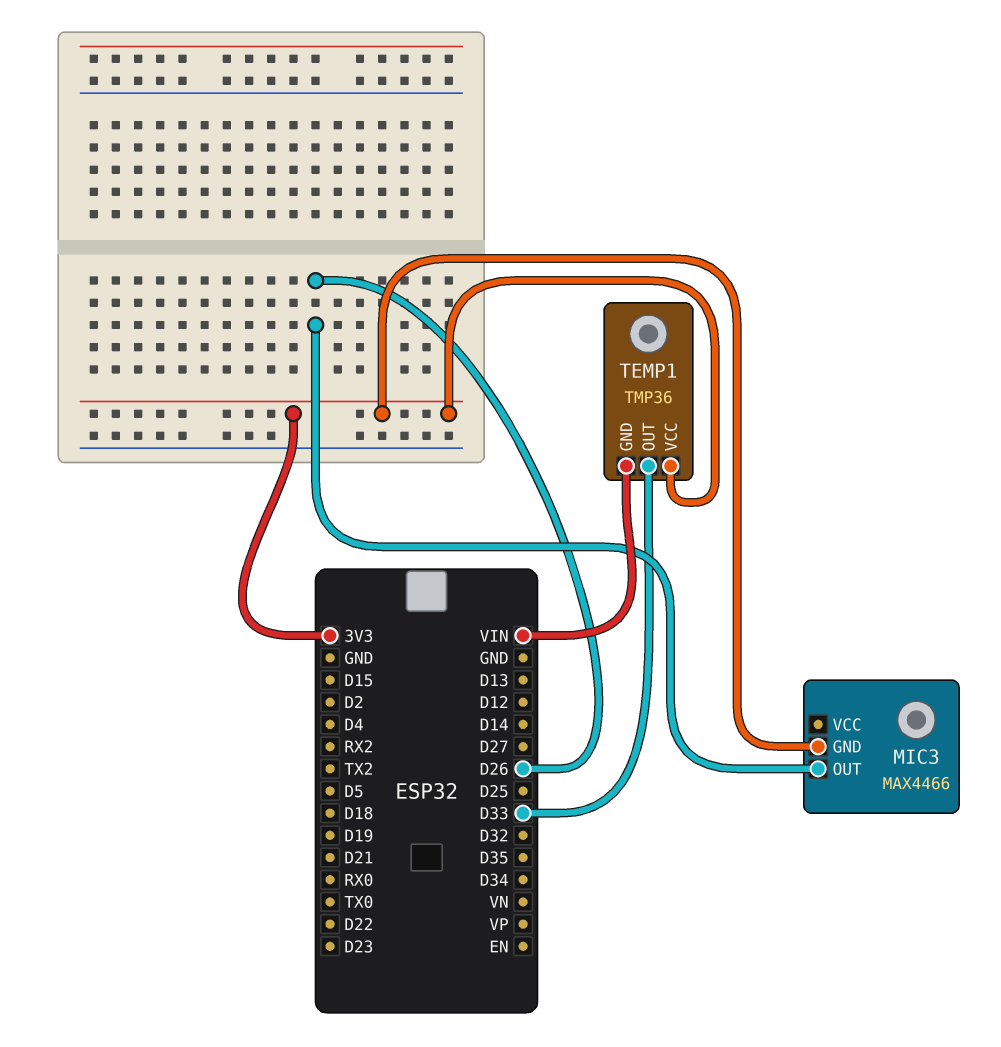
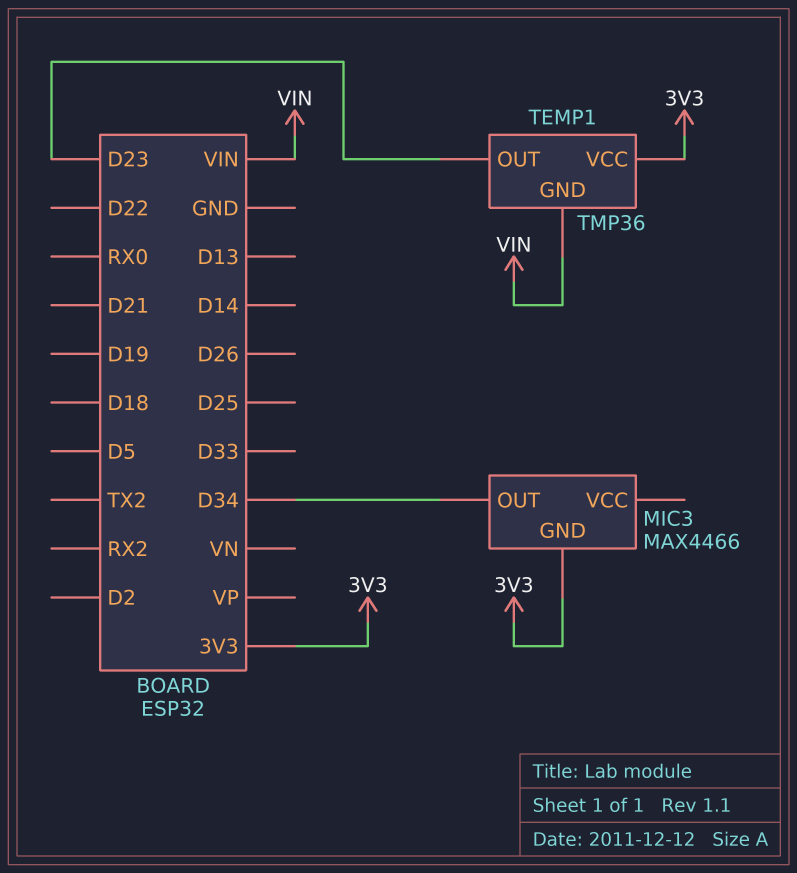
MIC3 pin OUT: D26 -> D34
TEMP1 pin OUT: D33 -> D23

